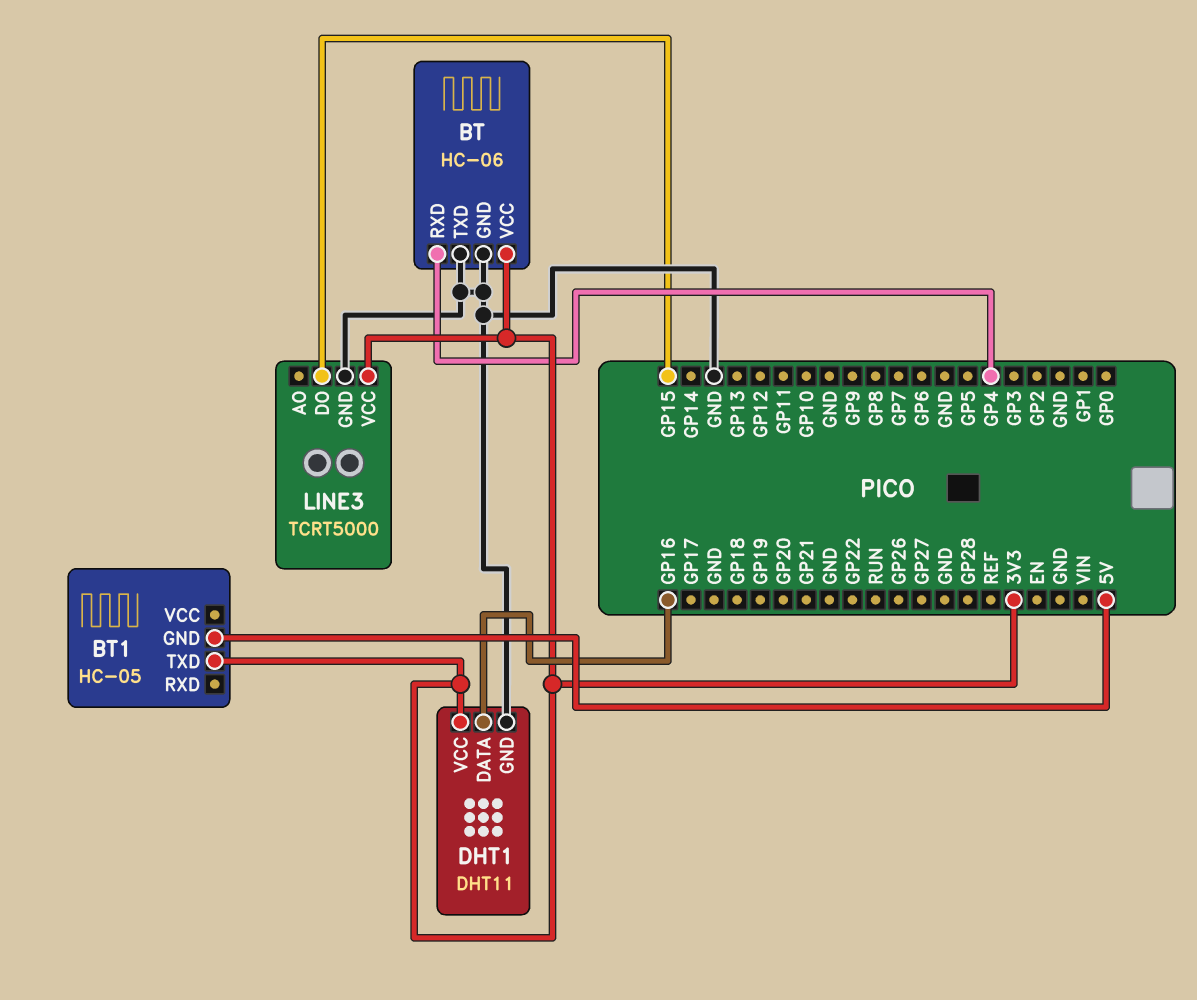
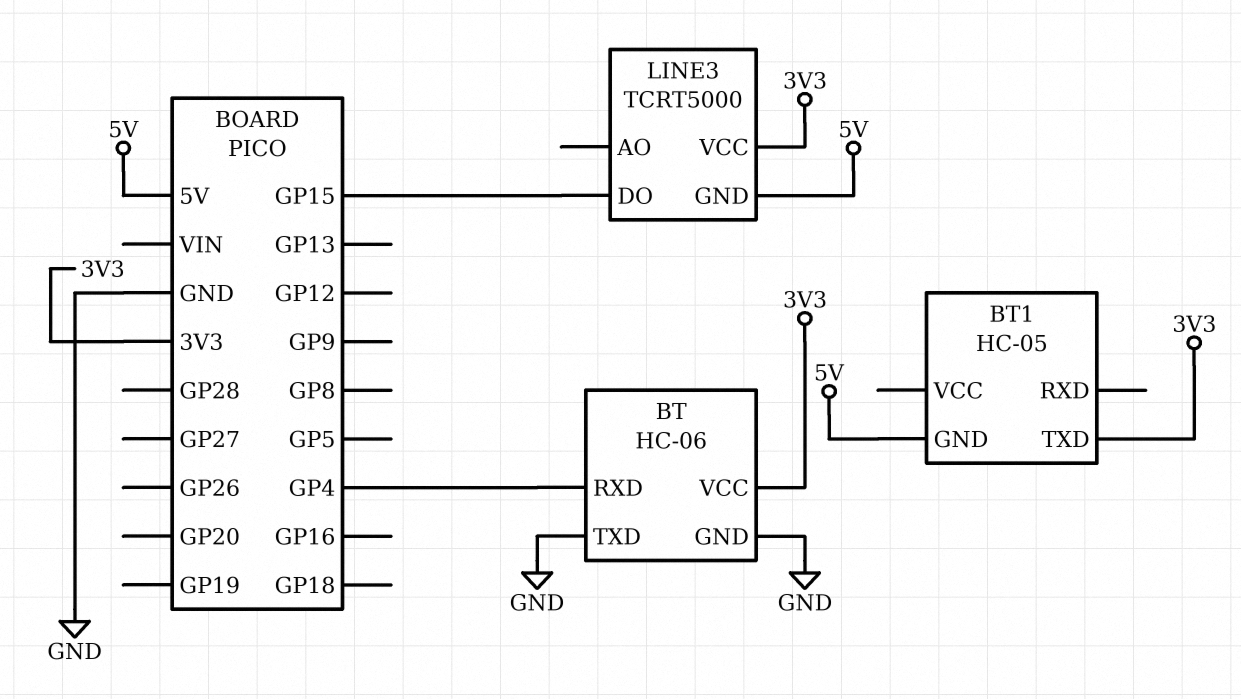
DHT1: DHT11 -> none
DHT1 pin DATA: GP16 -> none
DHT1 pin GND: GND -> none
DHT1 pin VCC: 3V3 -> none
LINE3 pin GND: GND -> 5V

